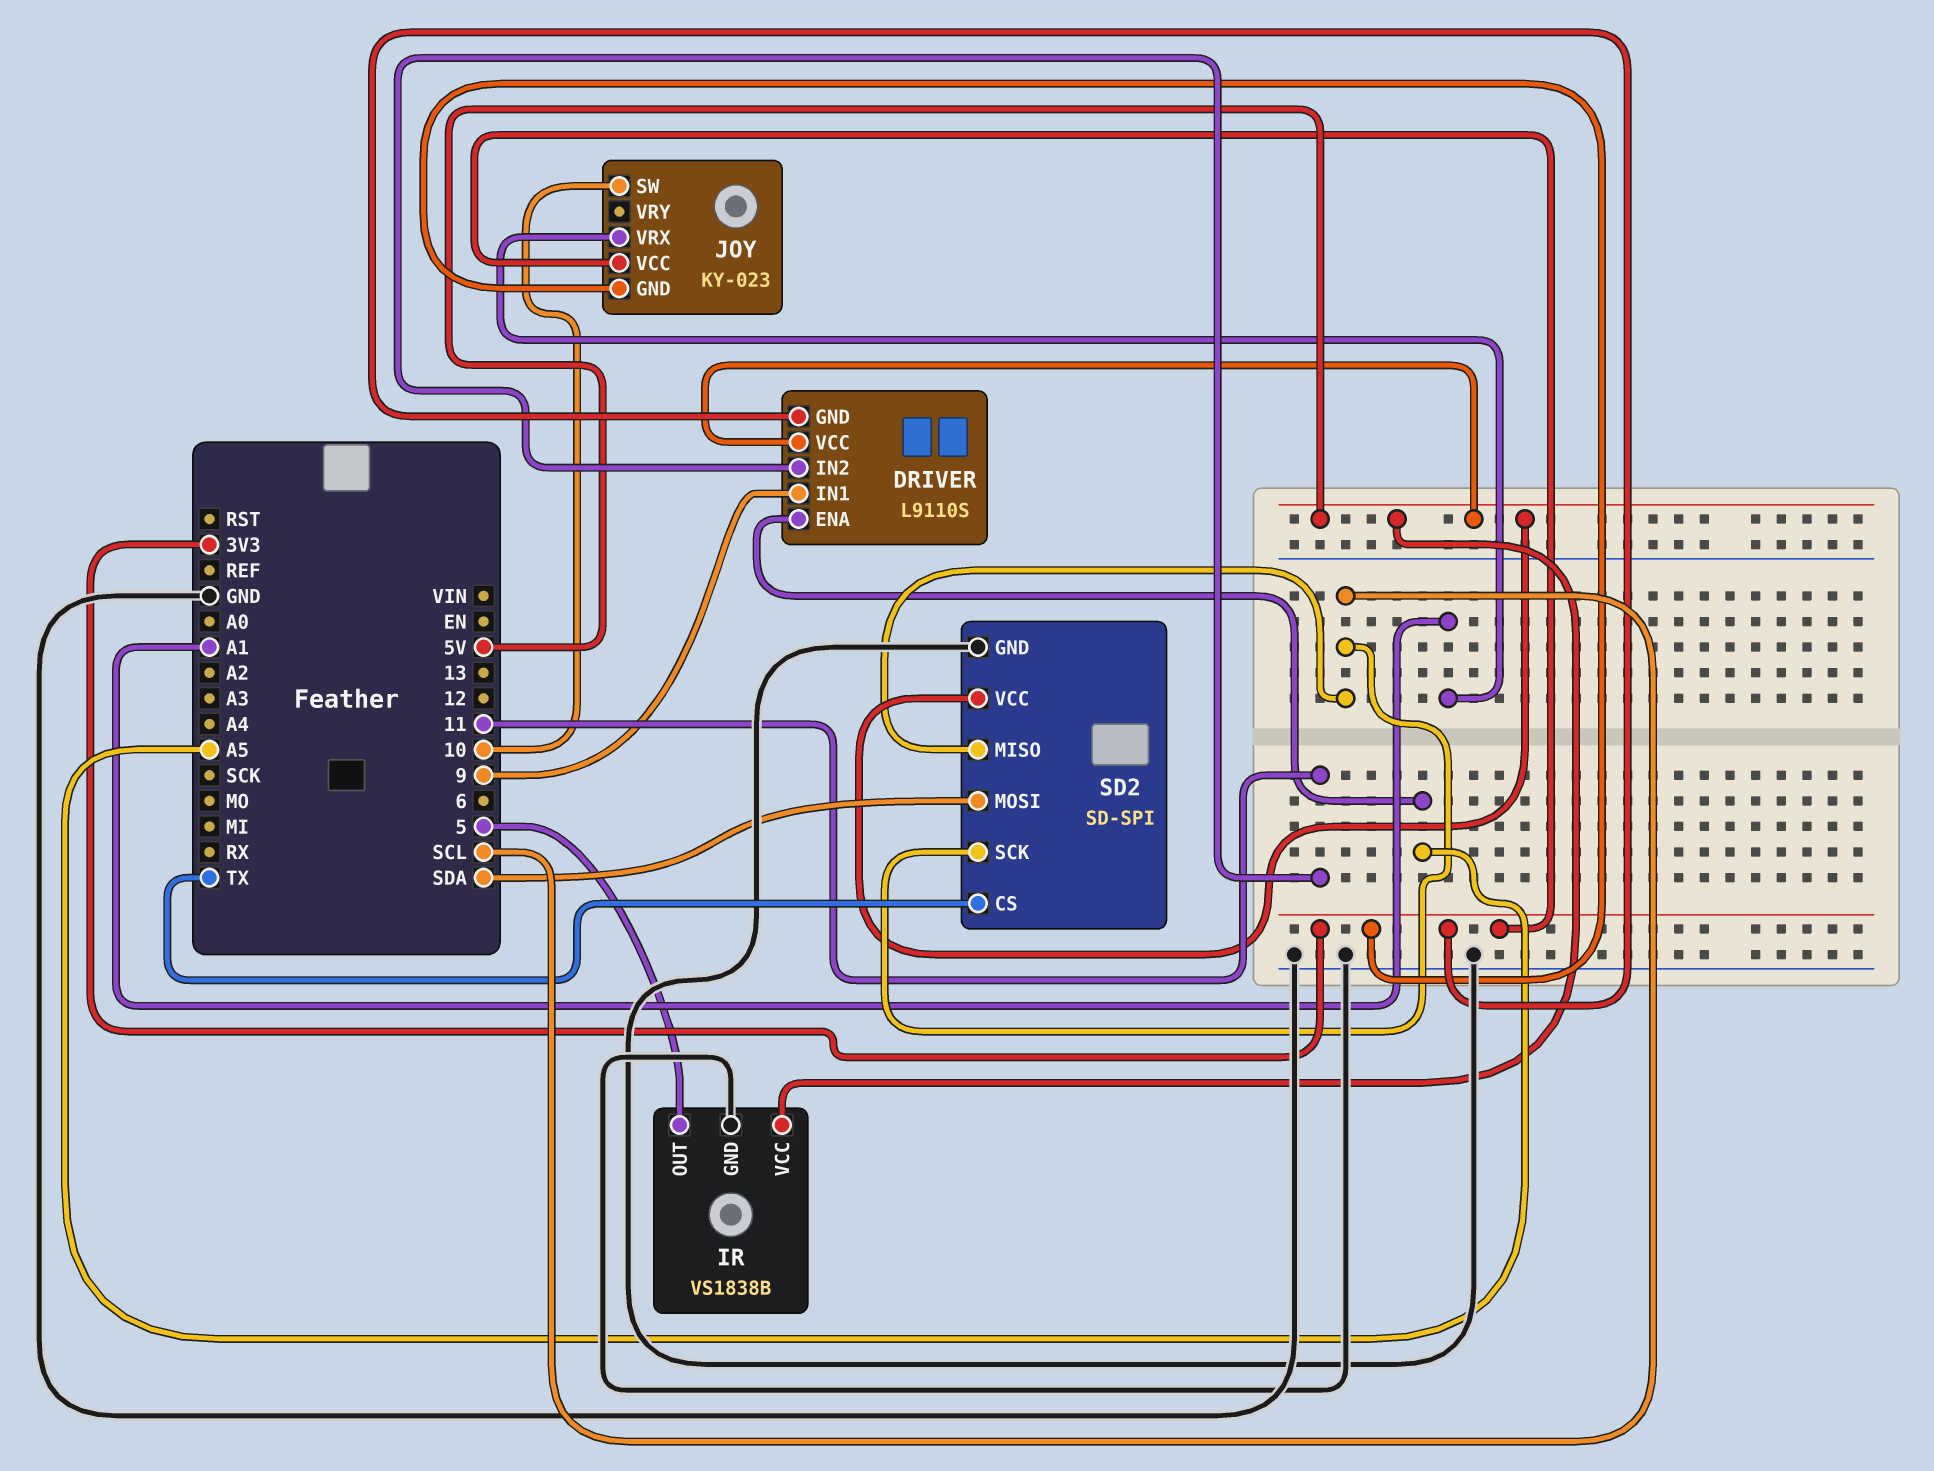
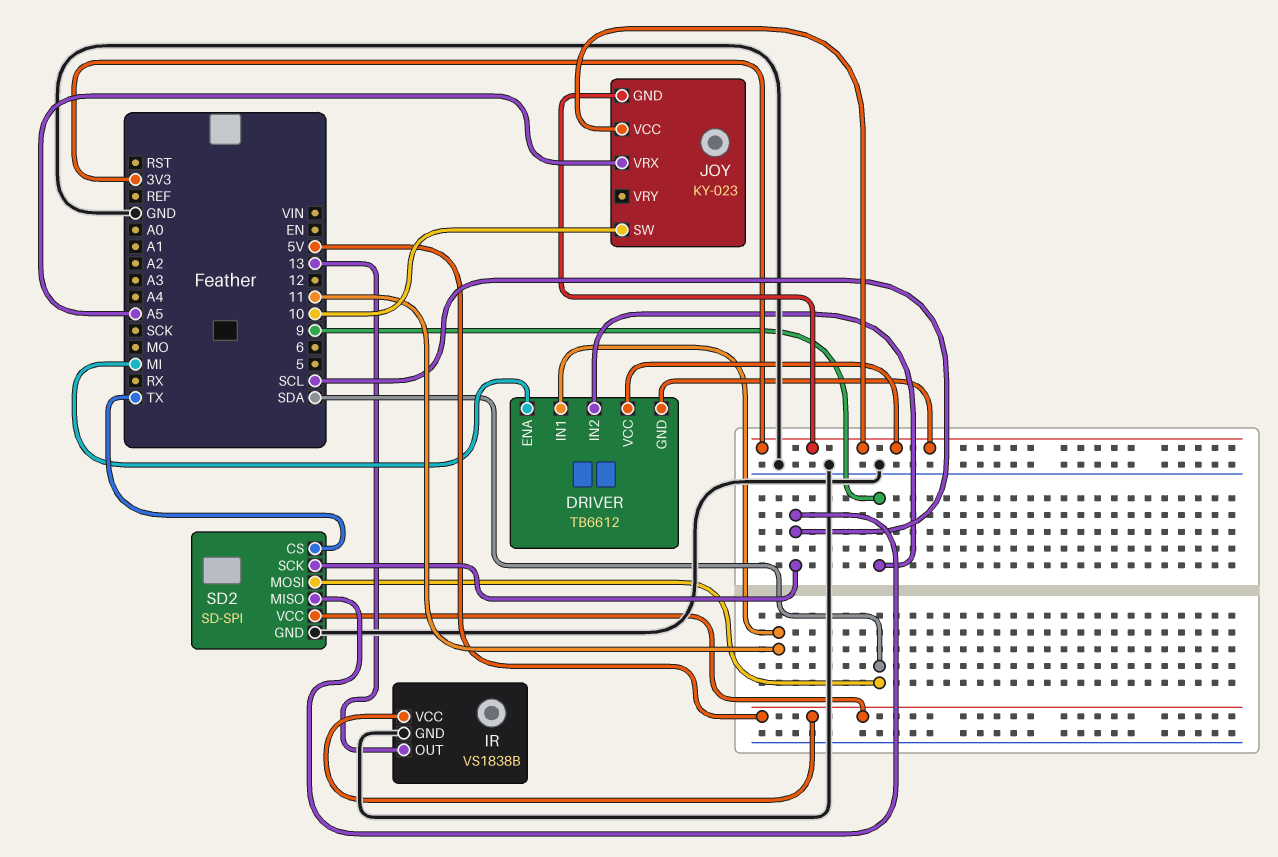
DRIVER: L9110S -> TB6612
DRIVER pin ENA: A5 -> MI
DRIVER pin IN1: 9 -> 11
DRIVER pin IN2: 11 -> 9
DRIVER pin VCC: 5V -> 3V3
IR pin OUT: 5 -> 13
JOY pin VRX: A1 -> A5

